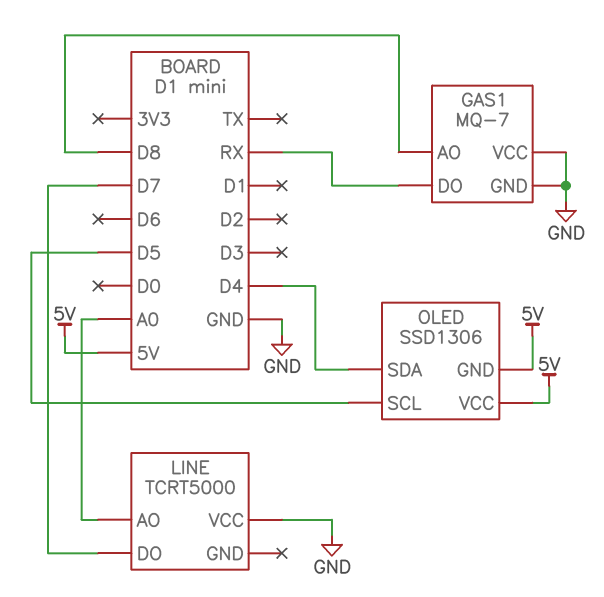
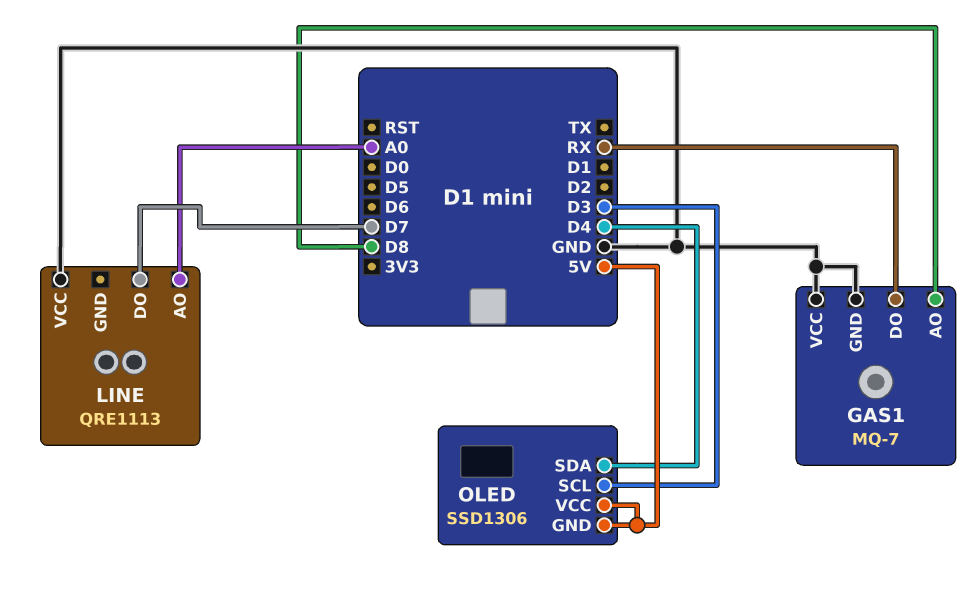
LINE: TCRT5000 -> QRE1113
OLED pin SCL: D5 -> D3

